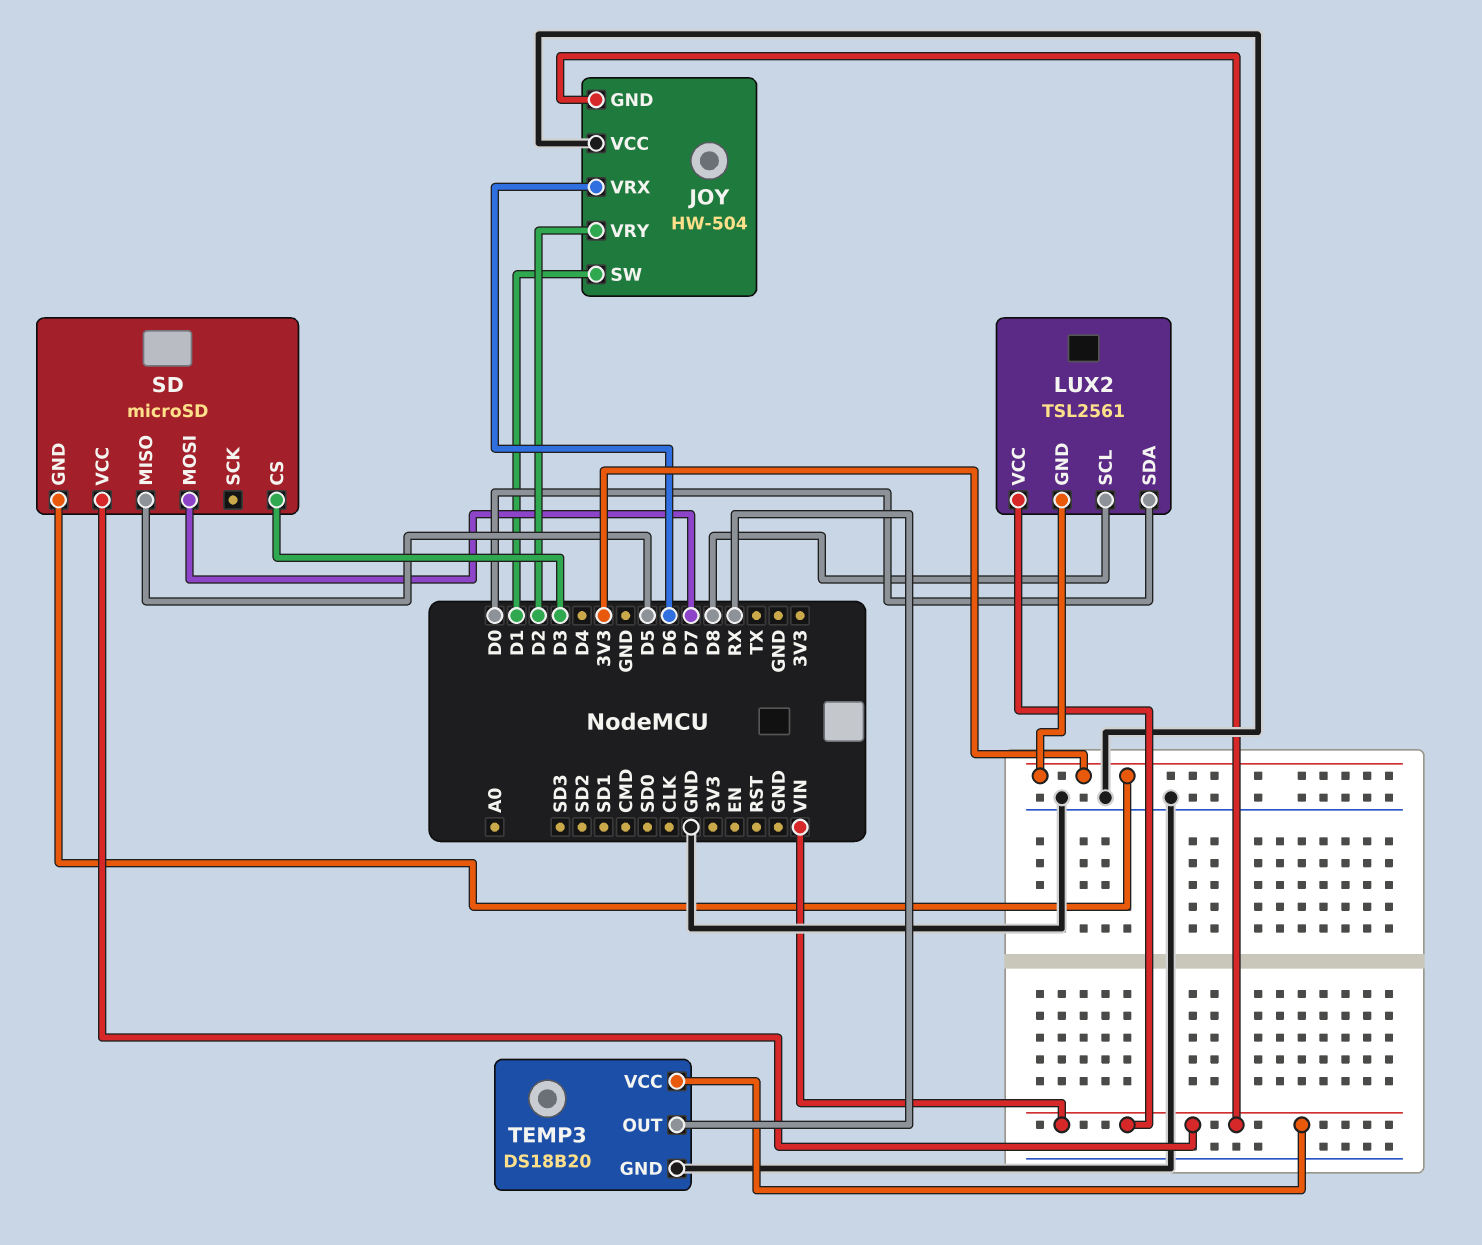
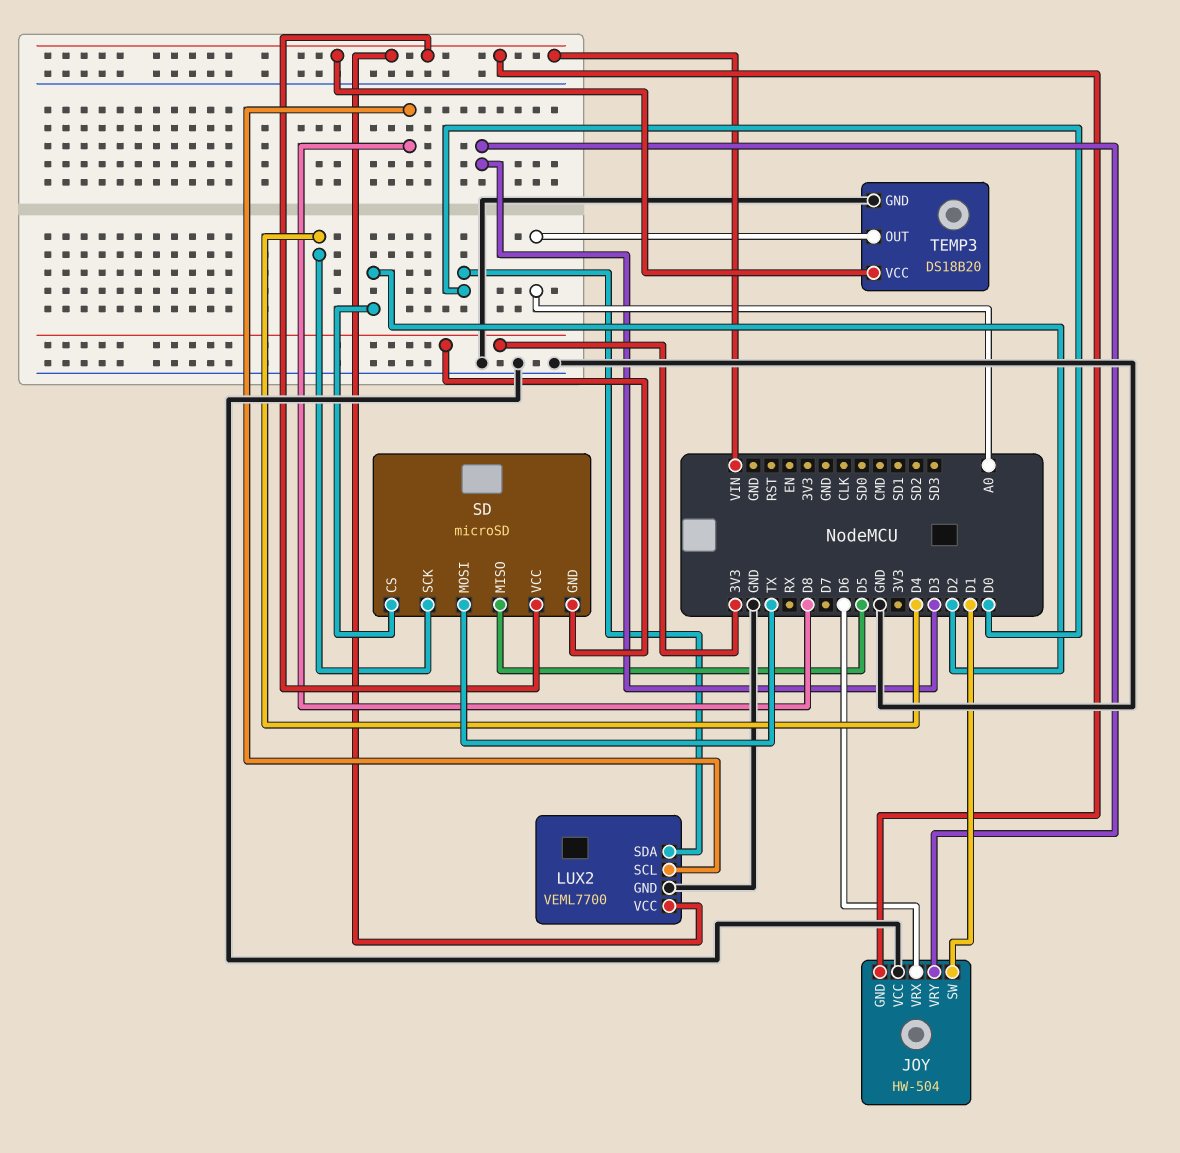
JOY pin VRY: D2 -> D3
LUX2: TSL2561 -> VEML7700
LUX2 pin GND: 3V3 -> GND
SD pin CS: D3 -> D2
SD pin MOSI: D7 -> TX
SD pin SCK: none -> D4
TEMP3 pin OUT: RX -> A0

